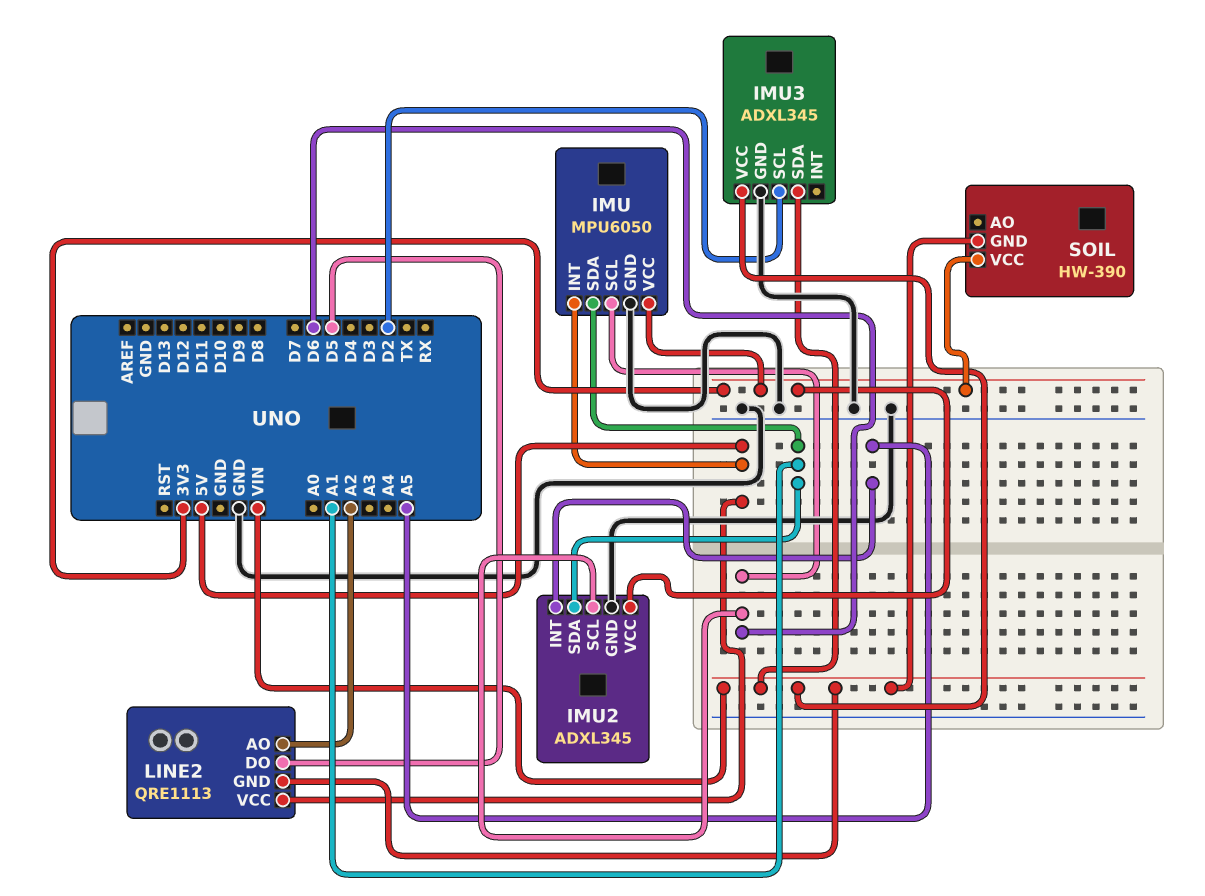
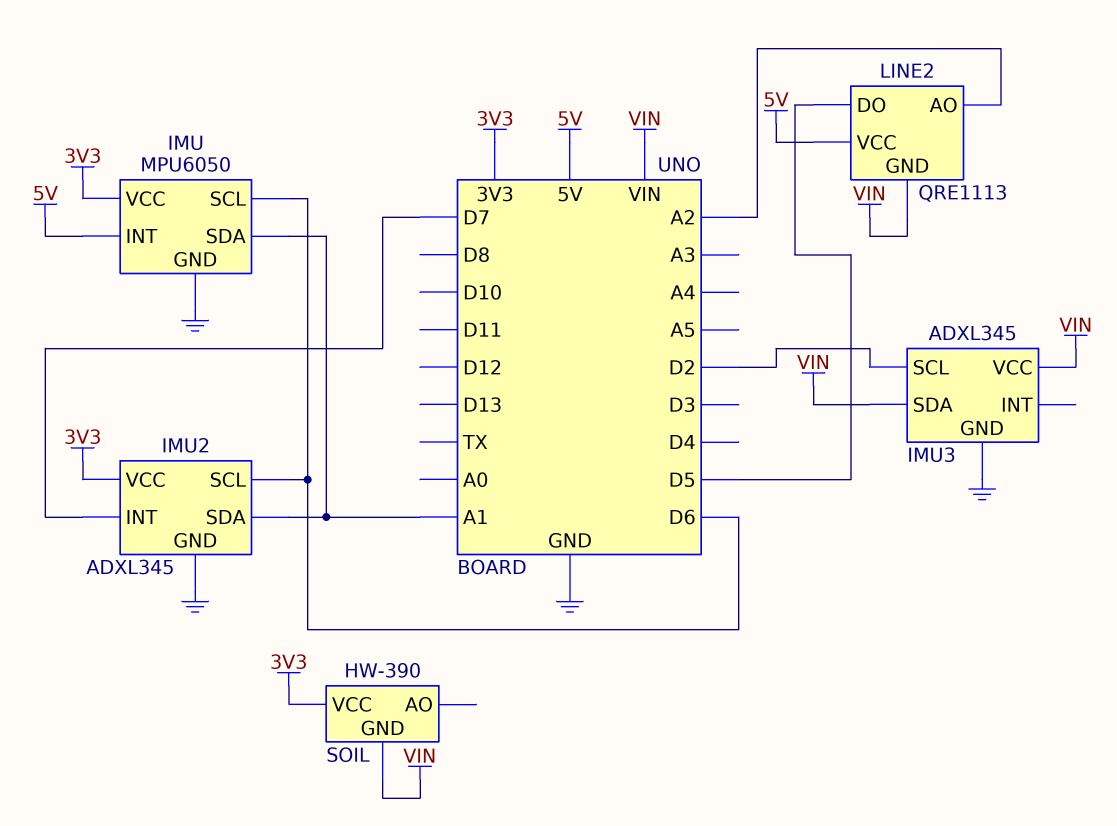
IMU2 pin INT: A5 -> D7

